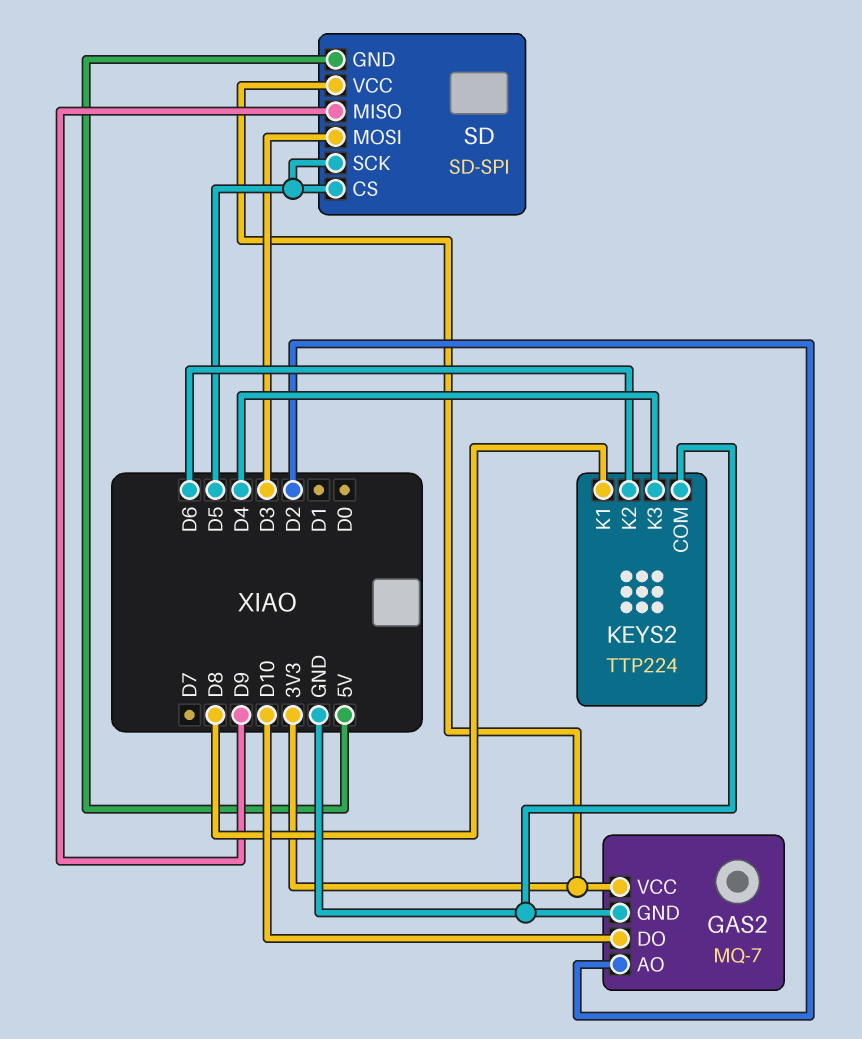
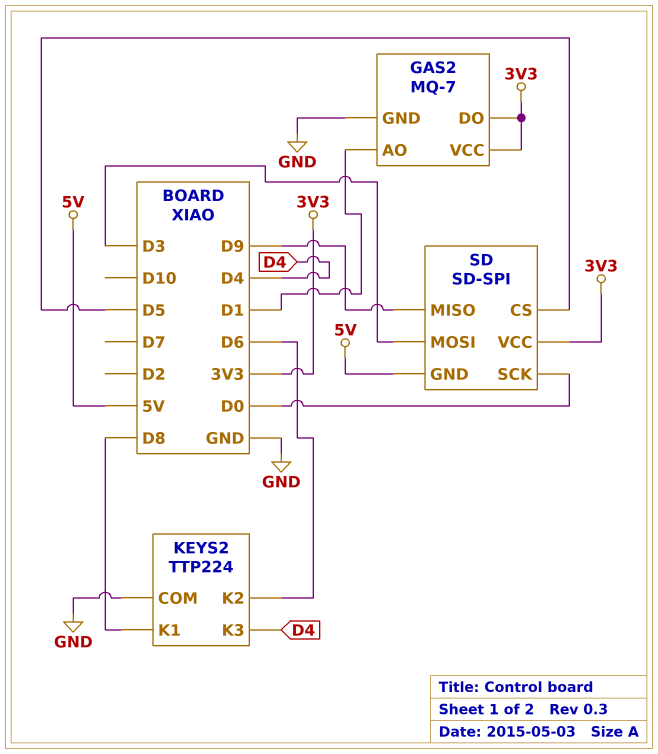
GAS2 pin AO: D2 -> D1
GAS2 pin DO: D10 -> 3V3
SD pin SCK: D5 -> D0

